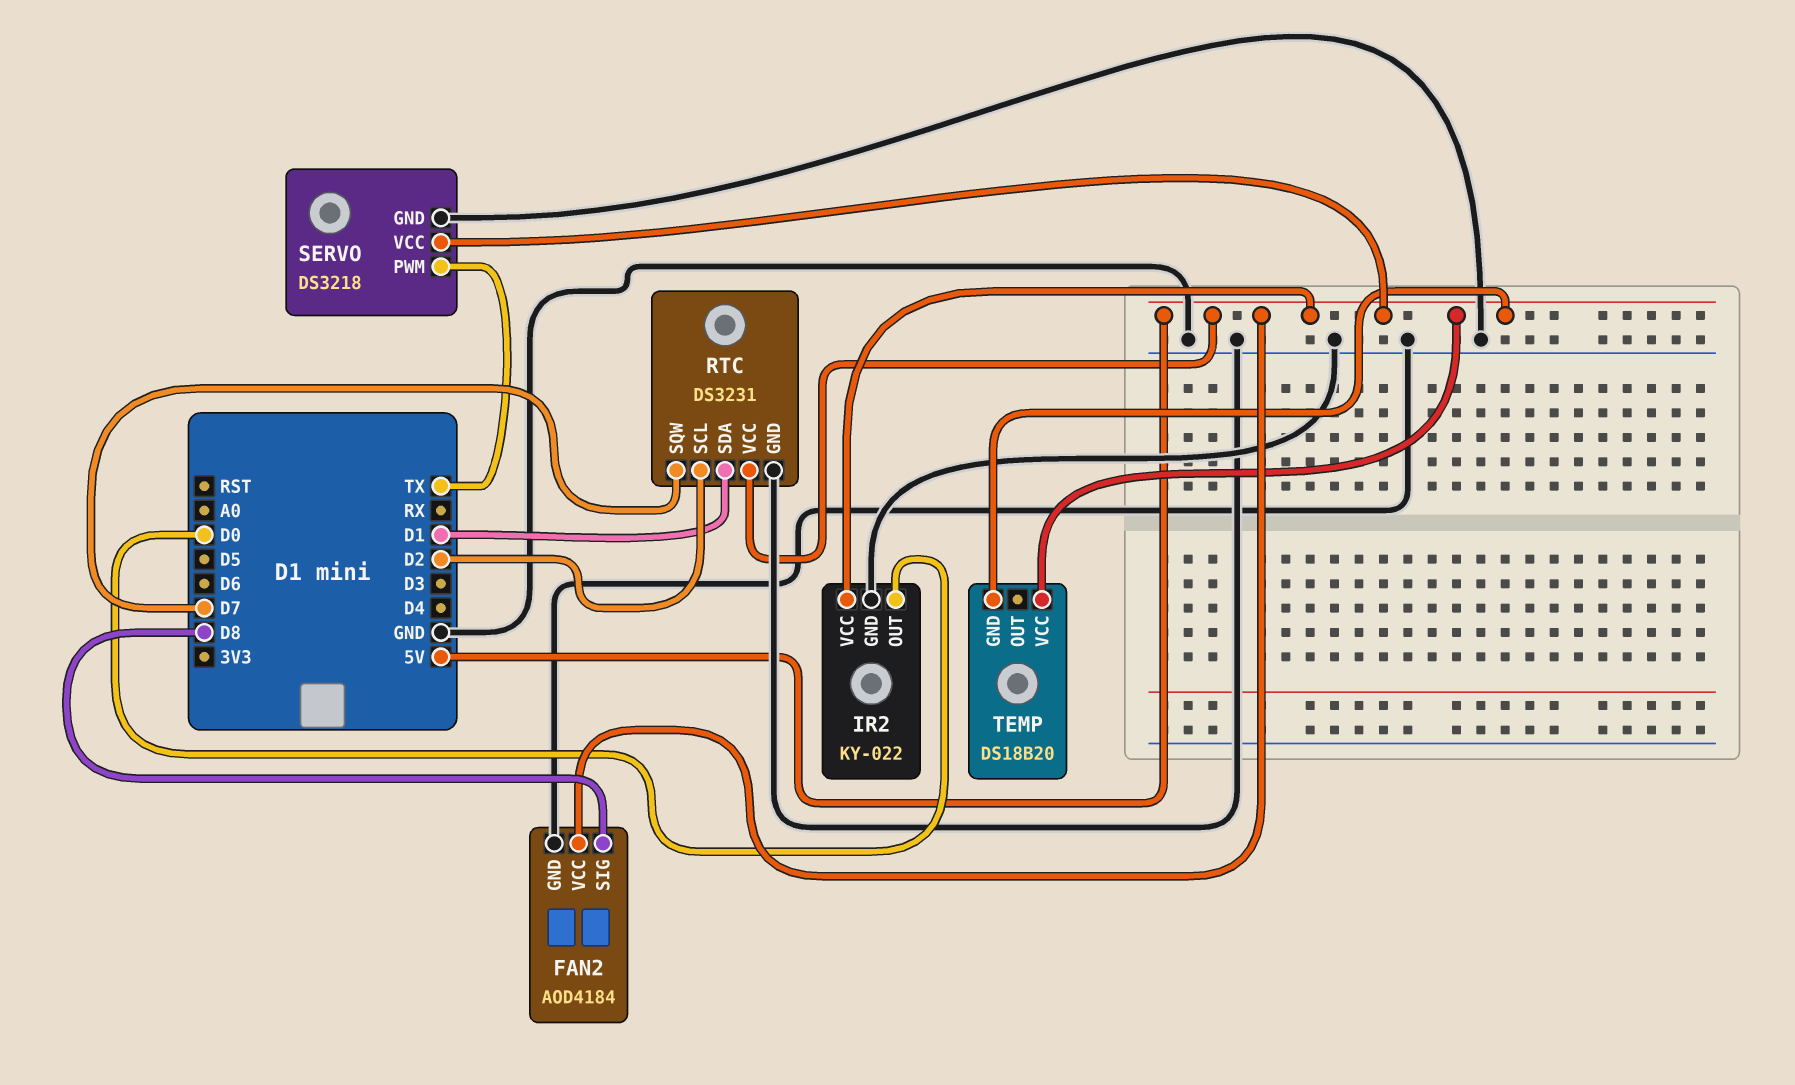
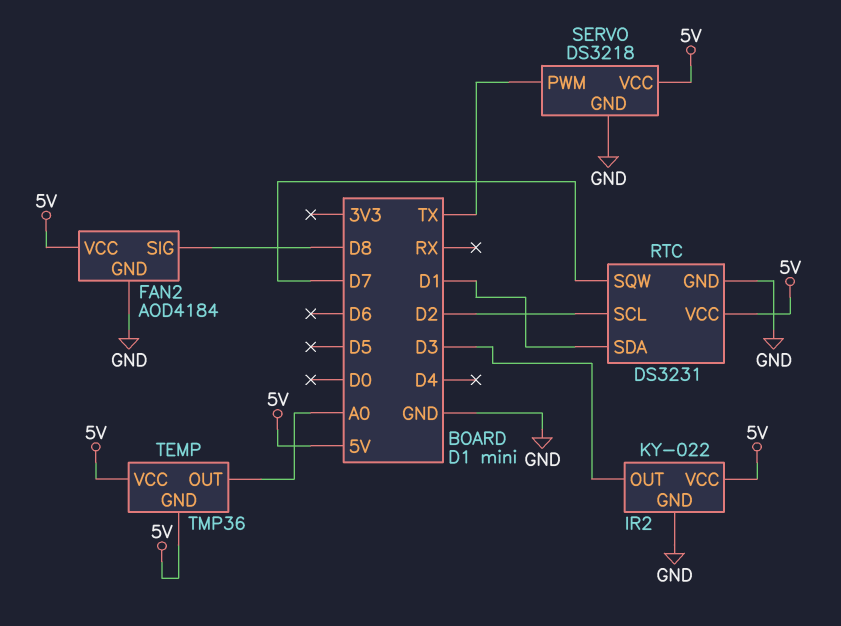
IR2 pin OUT: D0 -> D3
TEMP: DS18B20 -> TMP36
TEMP pin OUT: none -> A0

